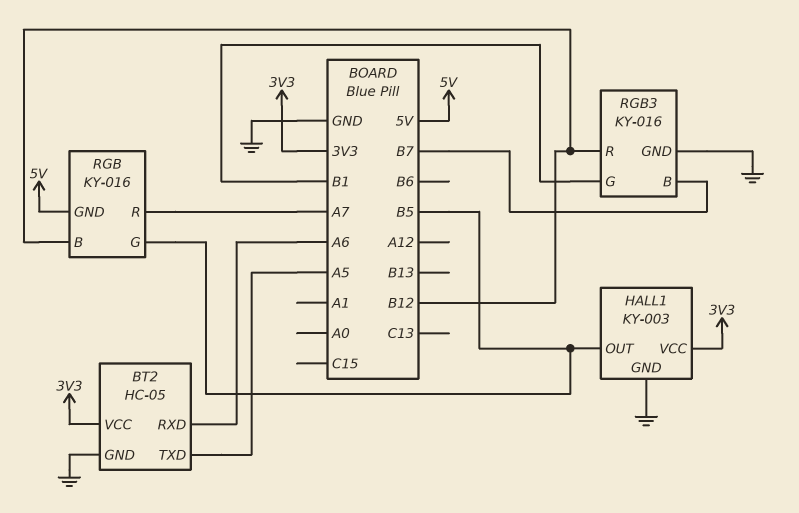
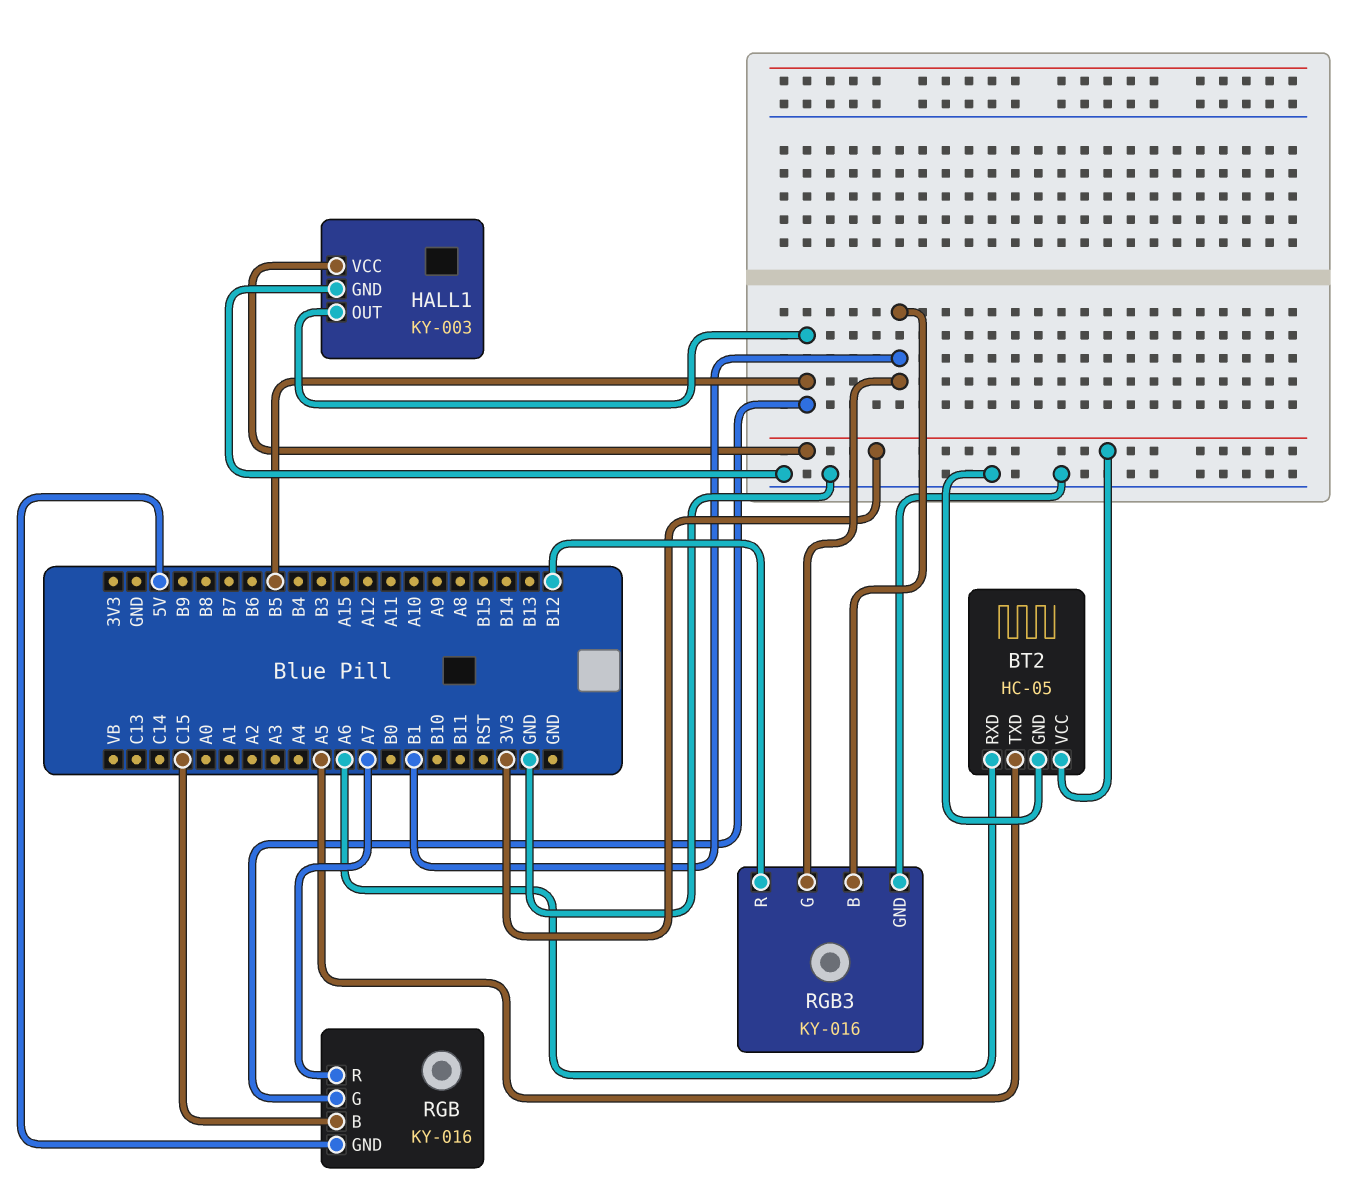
RGB pin B: B12 -> C15
RGB3 pin B: B7 -> B1

